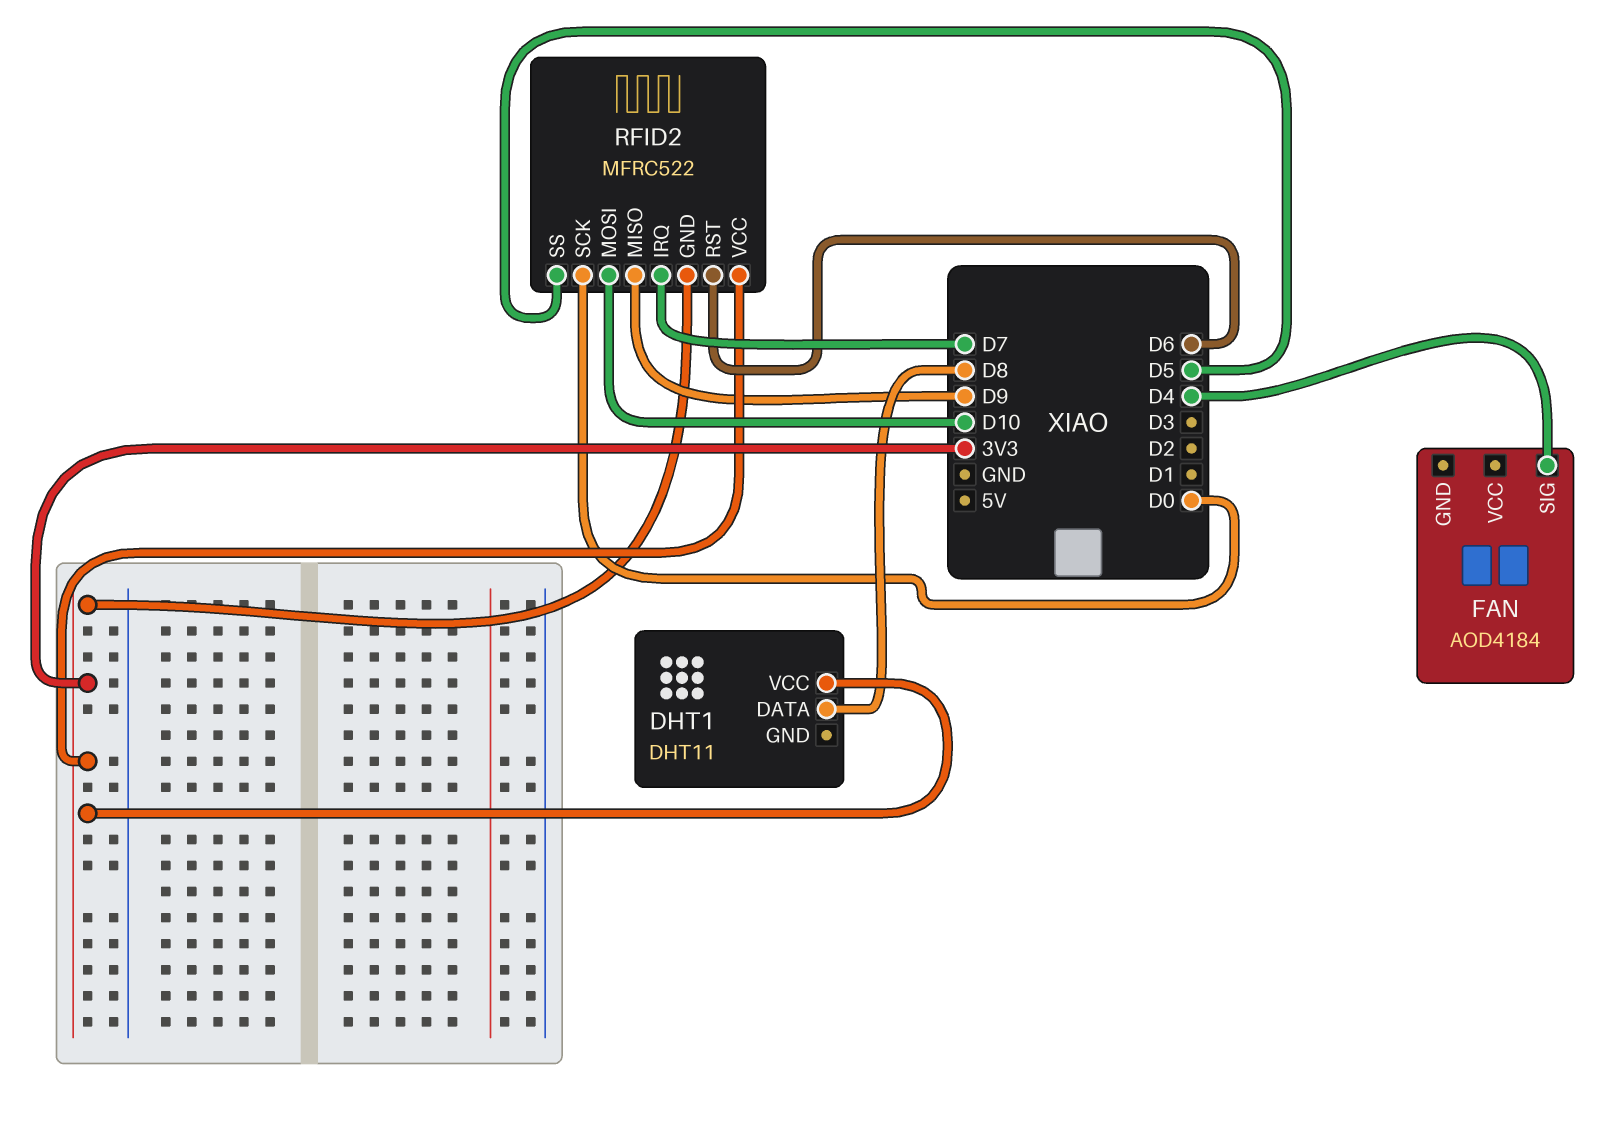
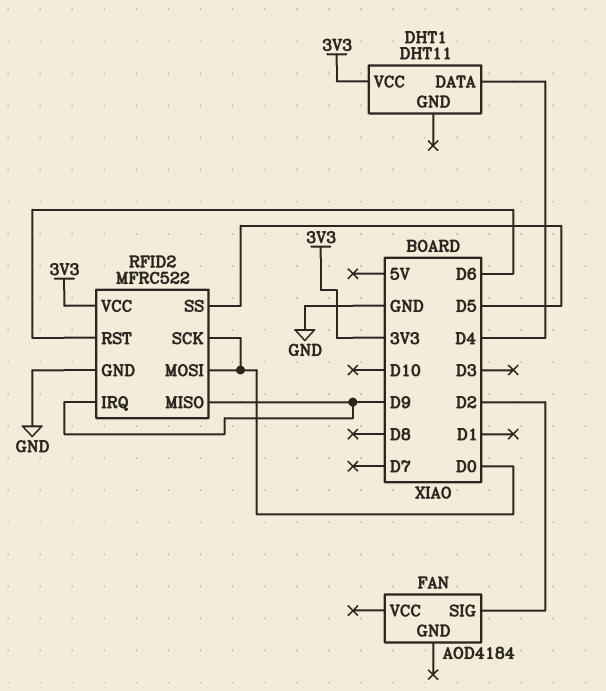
DHT1 pin DATA: D8 -> D4
FAN pin SIG: D4 -> D2
RFID2 pin GND: 3V3 -> GND
RFID2 pin IRQ: D7 -> D9
RFID2 pin MOSI: D10 -> D0

